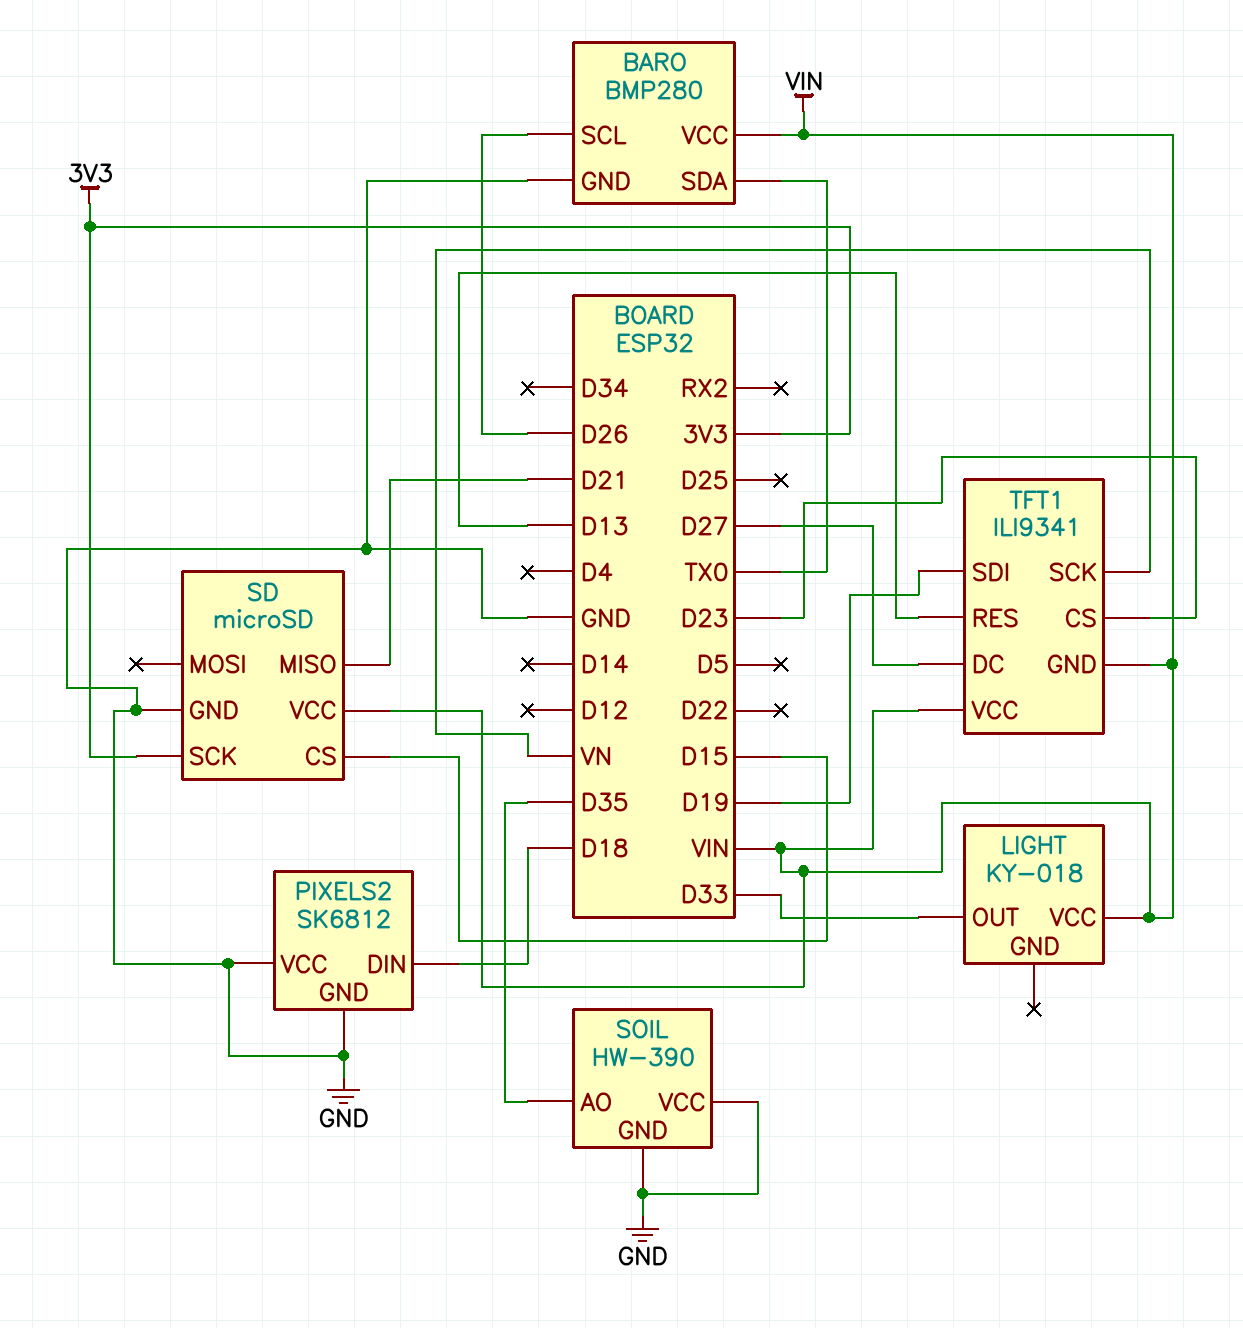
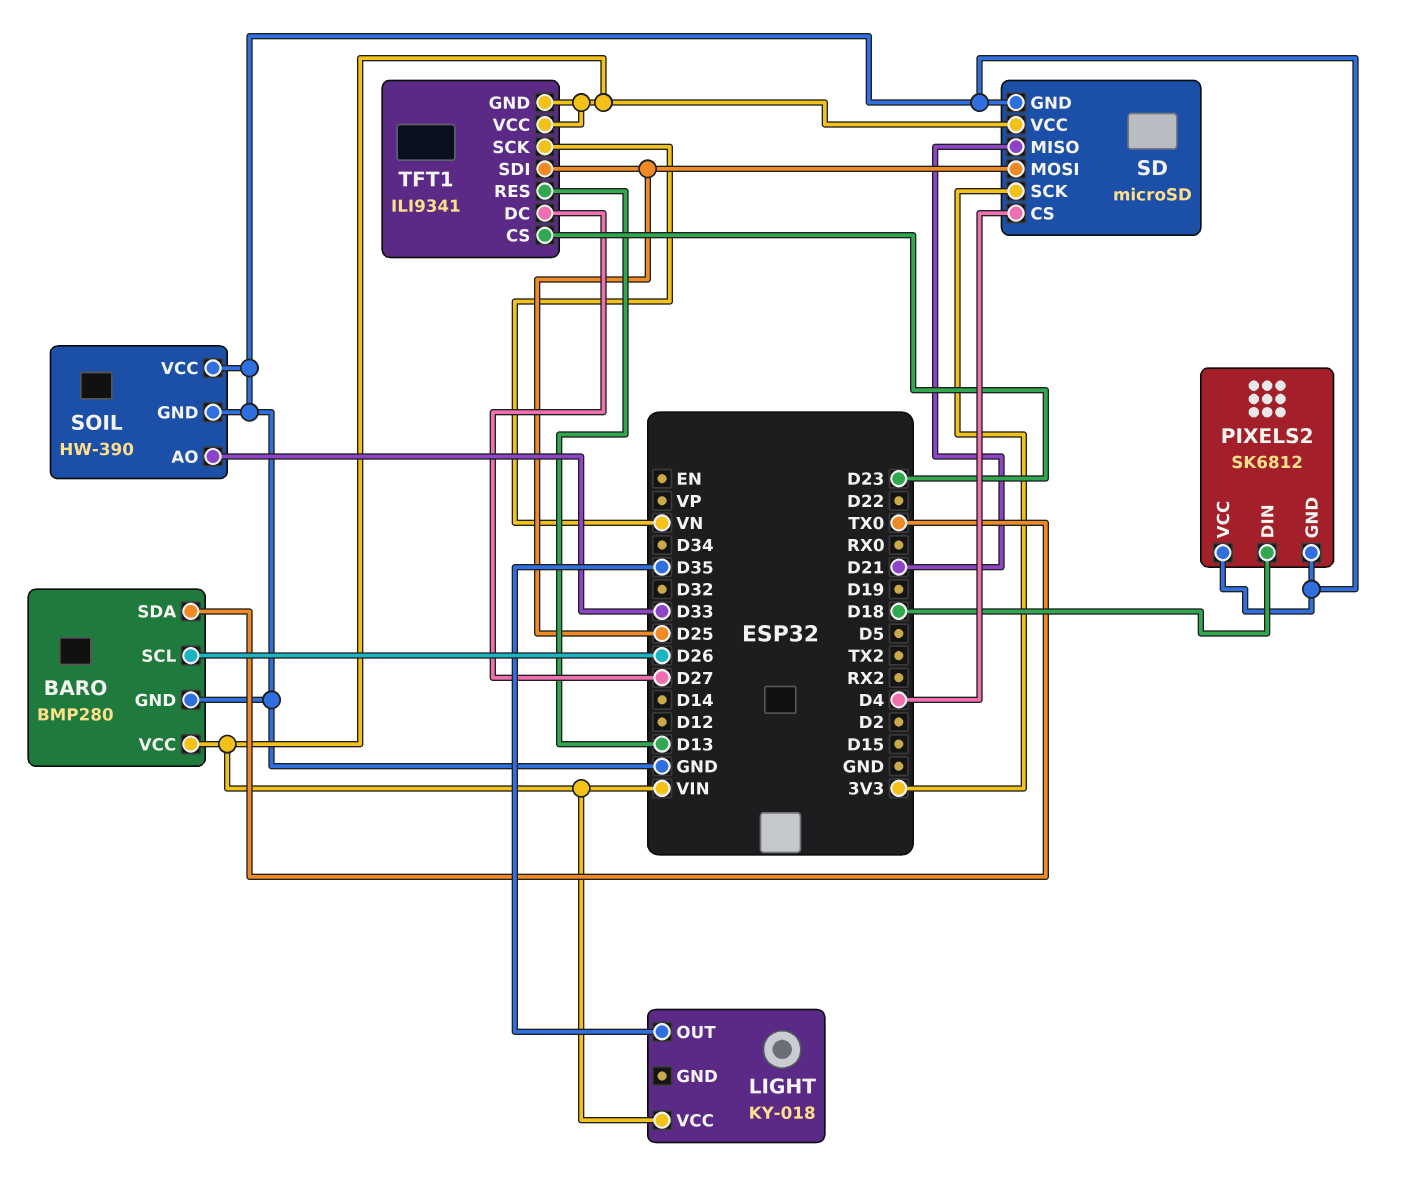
LIGHT pin OUT: D33 -> D35
SD pin CS: D15 -> D4
SD pin MOSI: none -> D25
SOIL pin AO: D35 -> D33
TFT1 pin SDI: D19 -> D25

